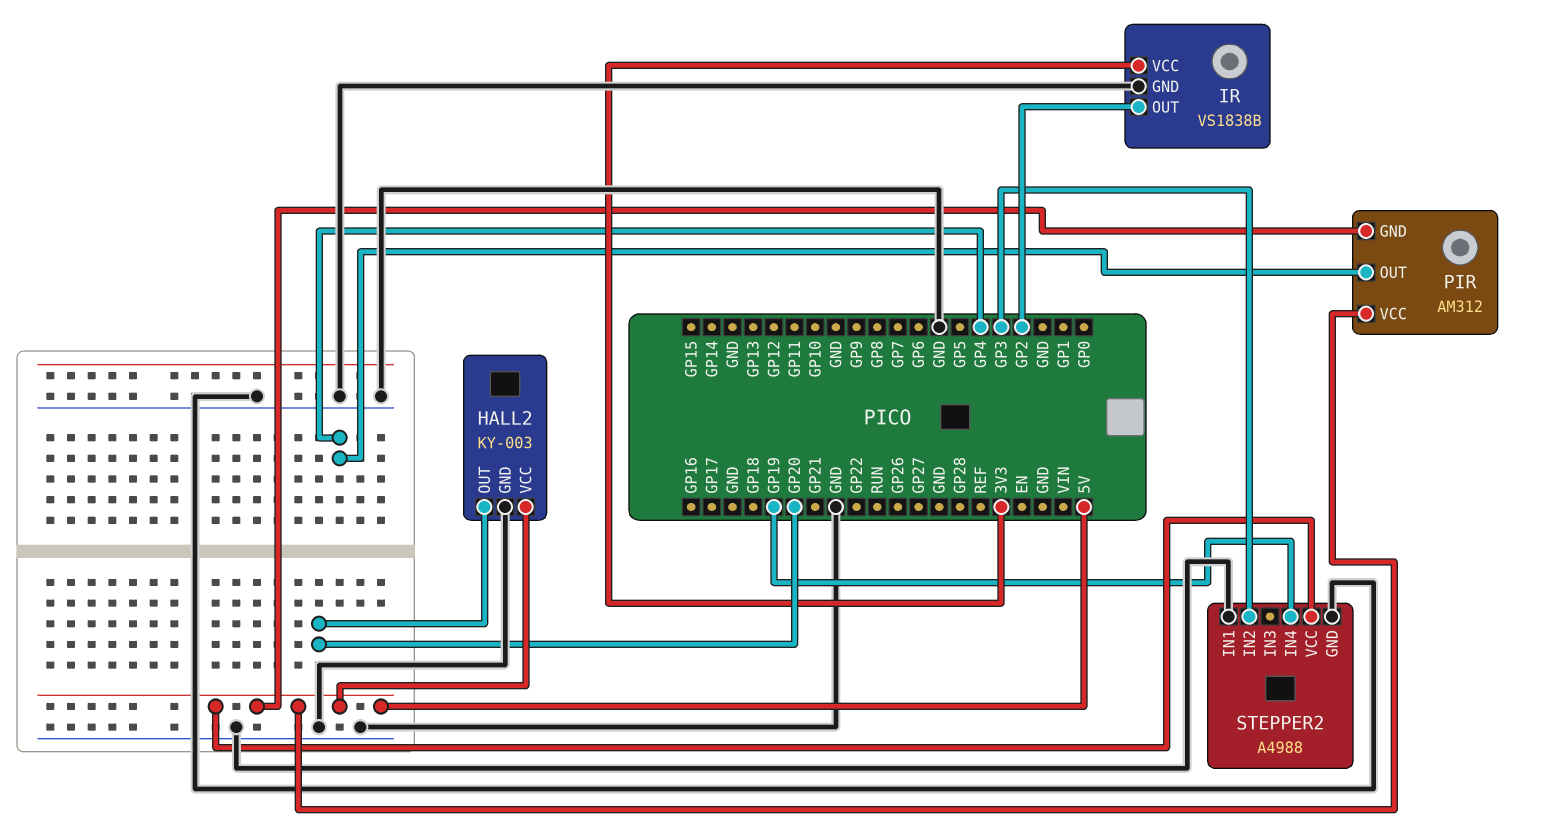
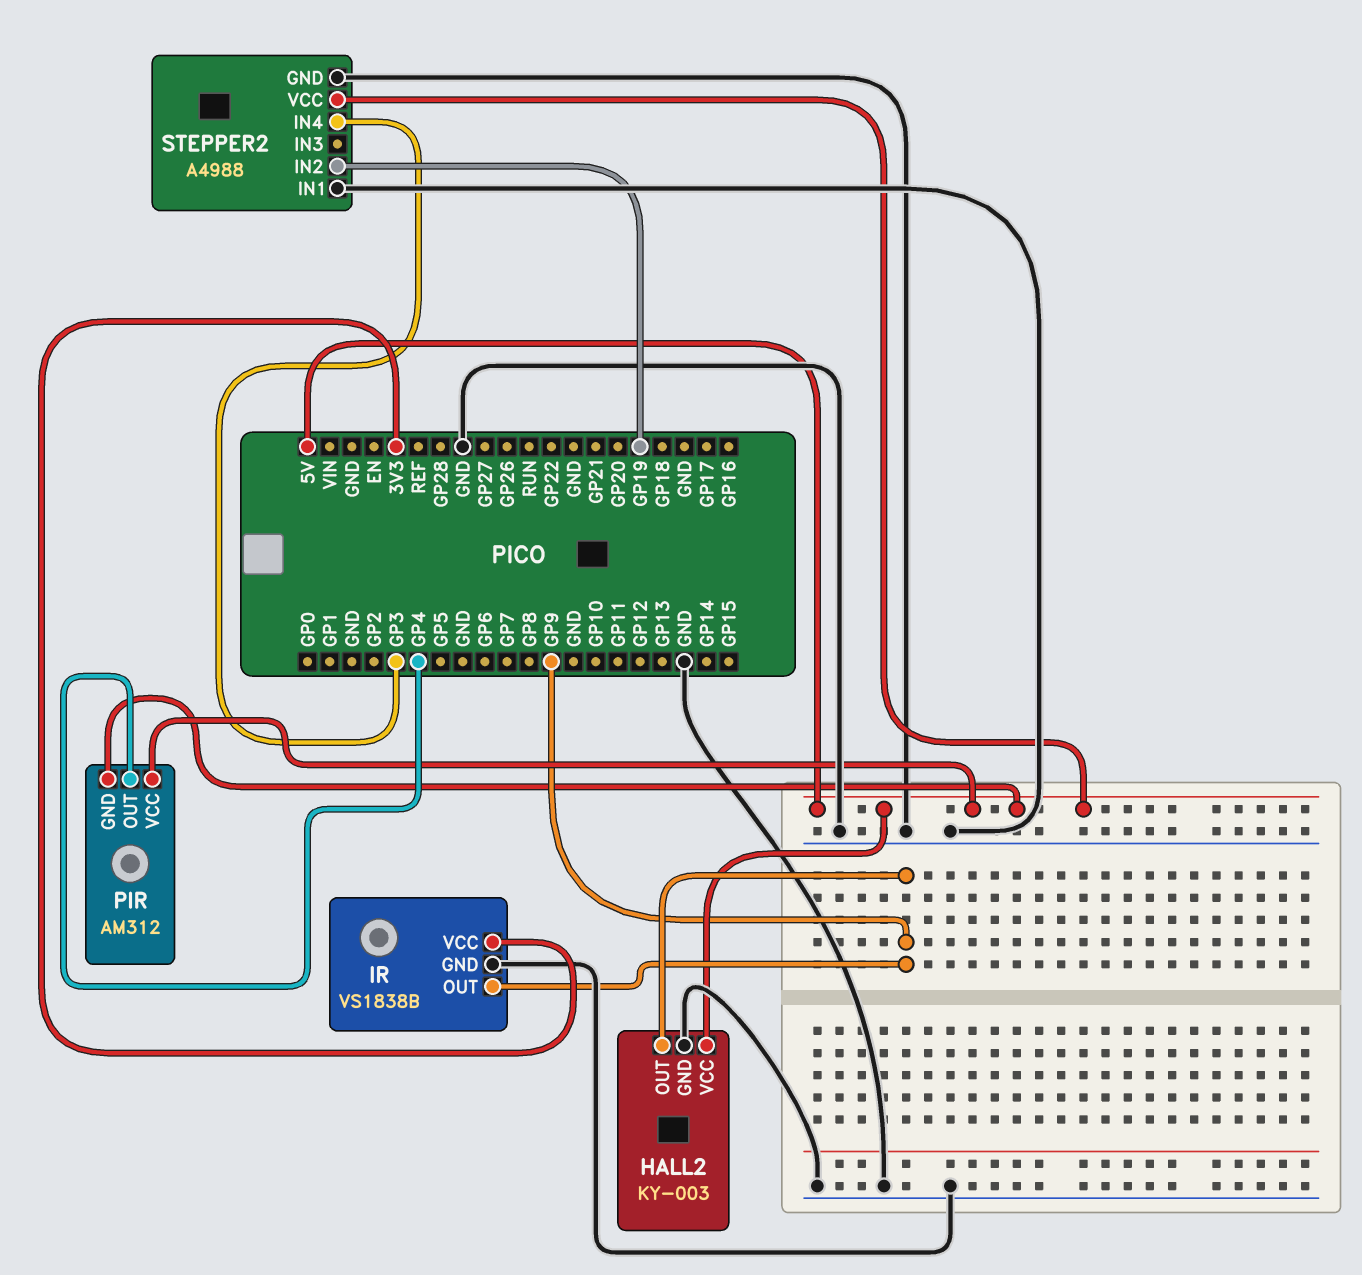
HALL2 pin OUT: GP20 -> GP9
IR pin OUT: GP2 -> GP9
STEPPER2 pin IN2: GP3 -> GP19
STEPPER2 pin IN4: GP19 -> GP3

